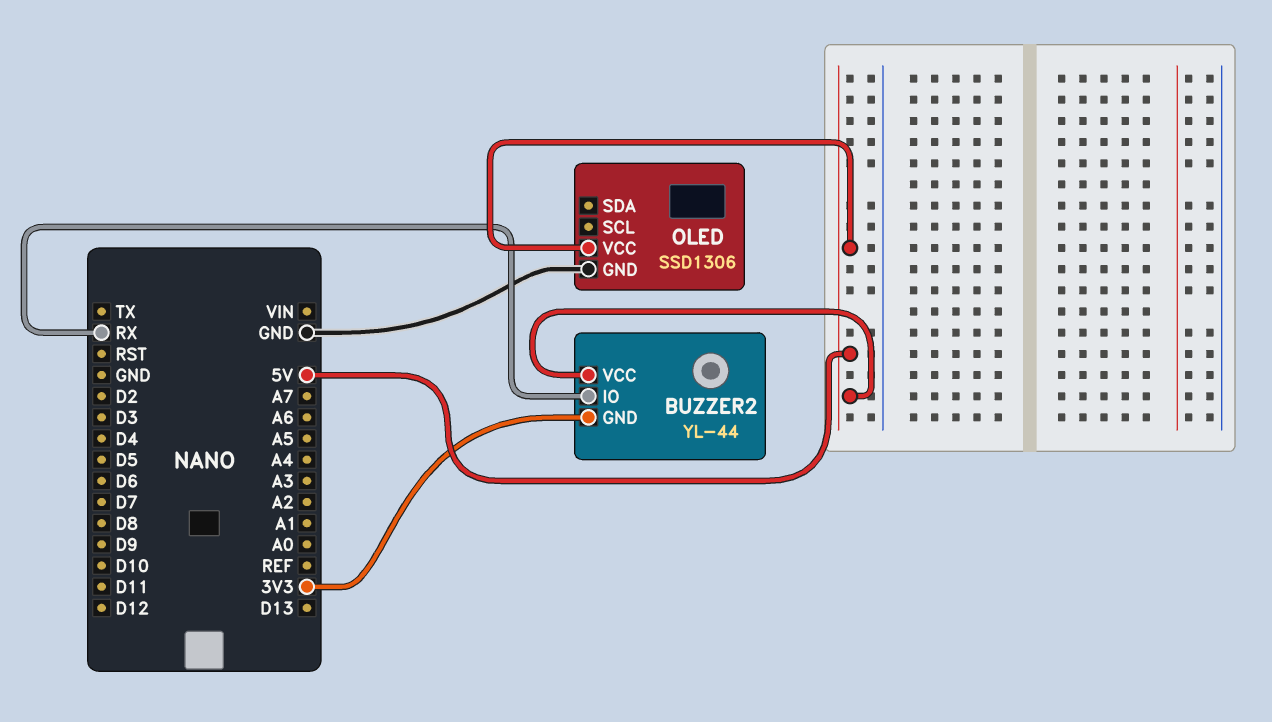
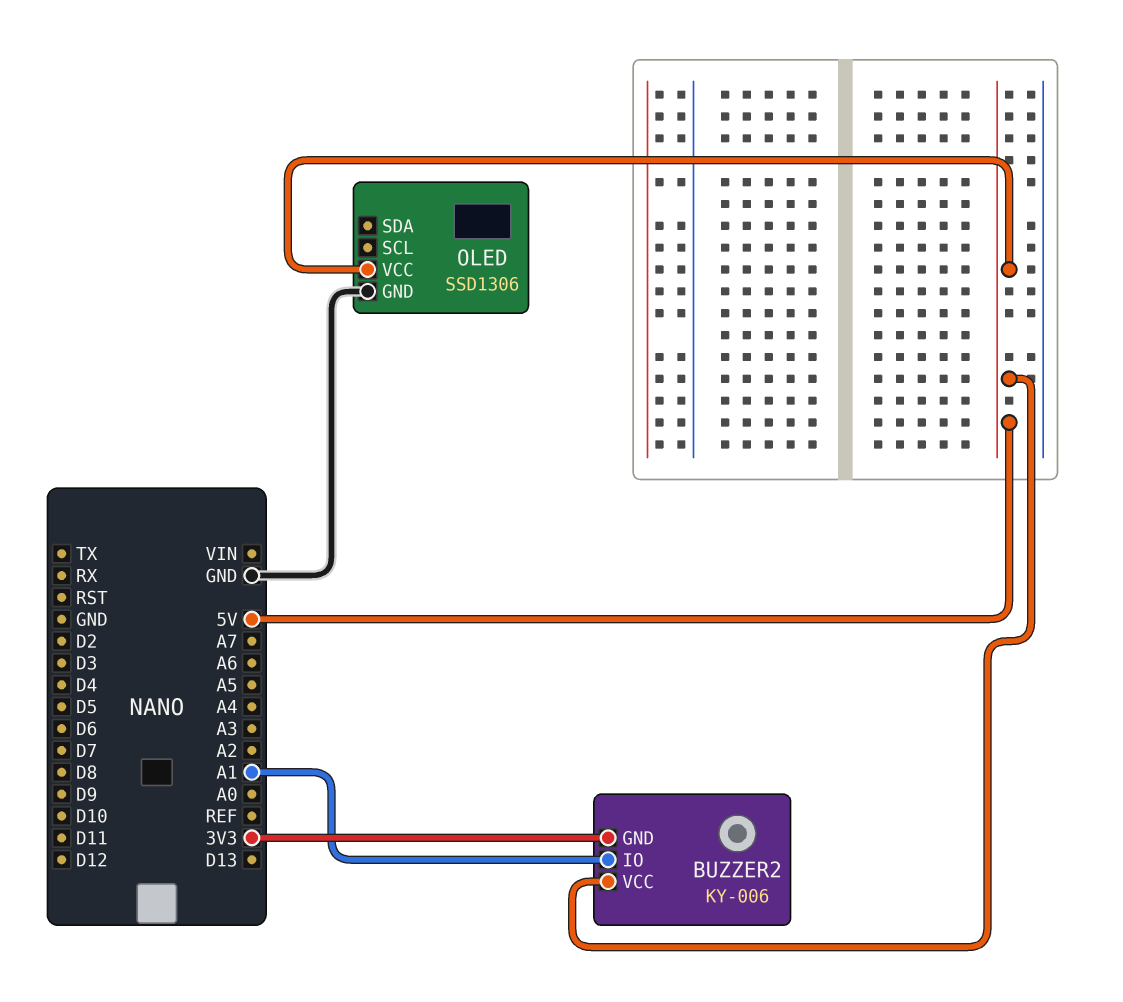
BUZZER2: YL-44 -> KY-006
BUZZER2 pin IO: RX -> A1

